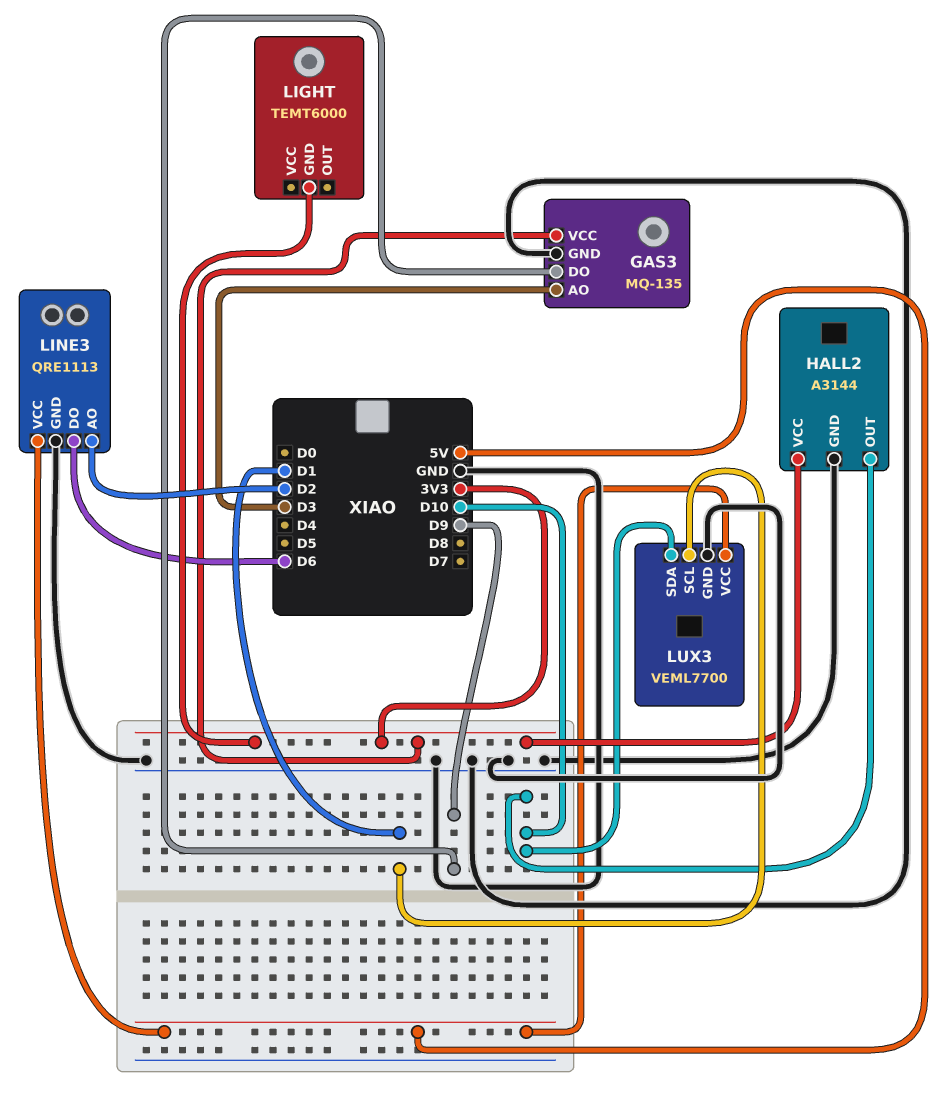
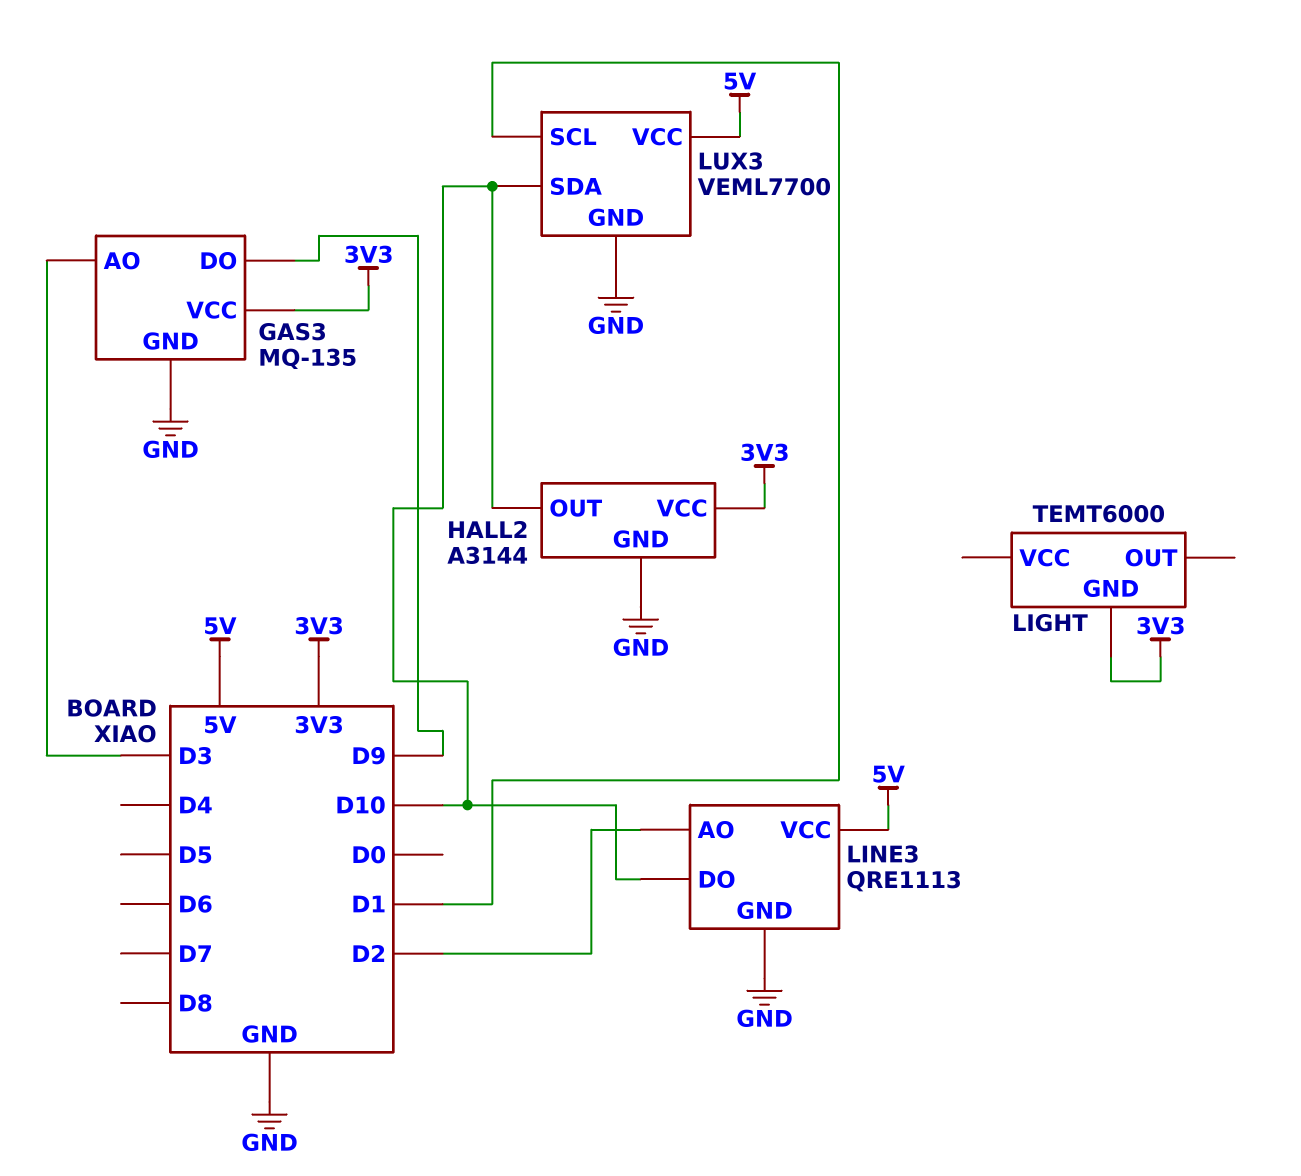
LINE3 pin DO: D6 -> D10

